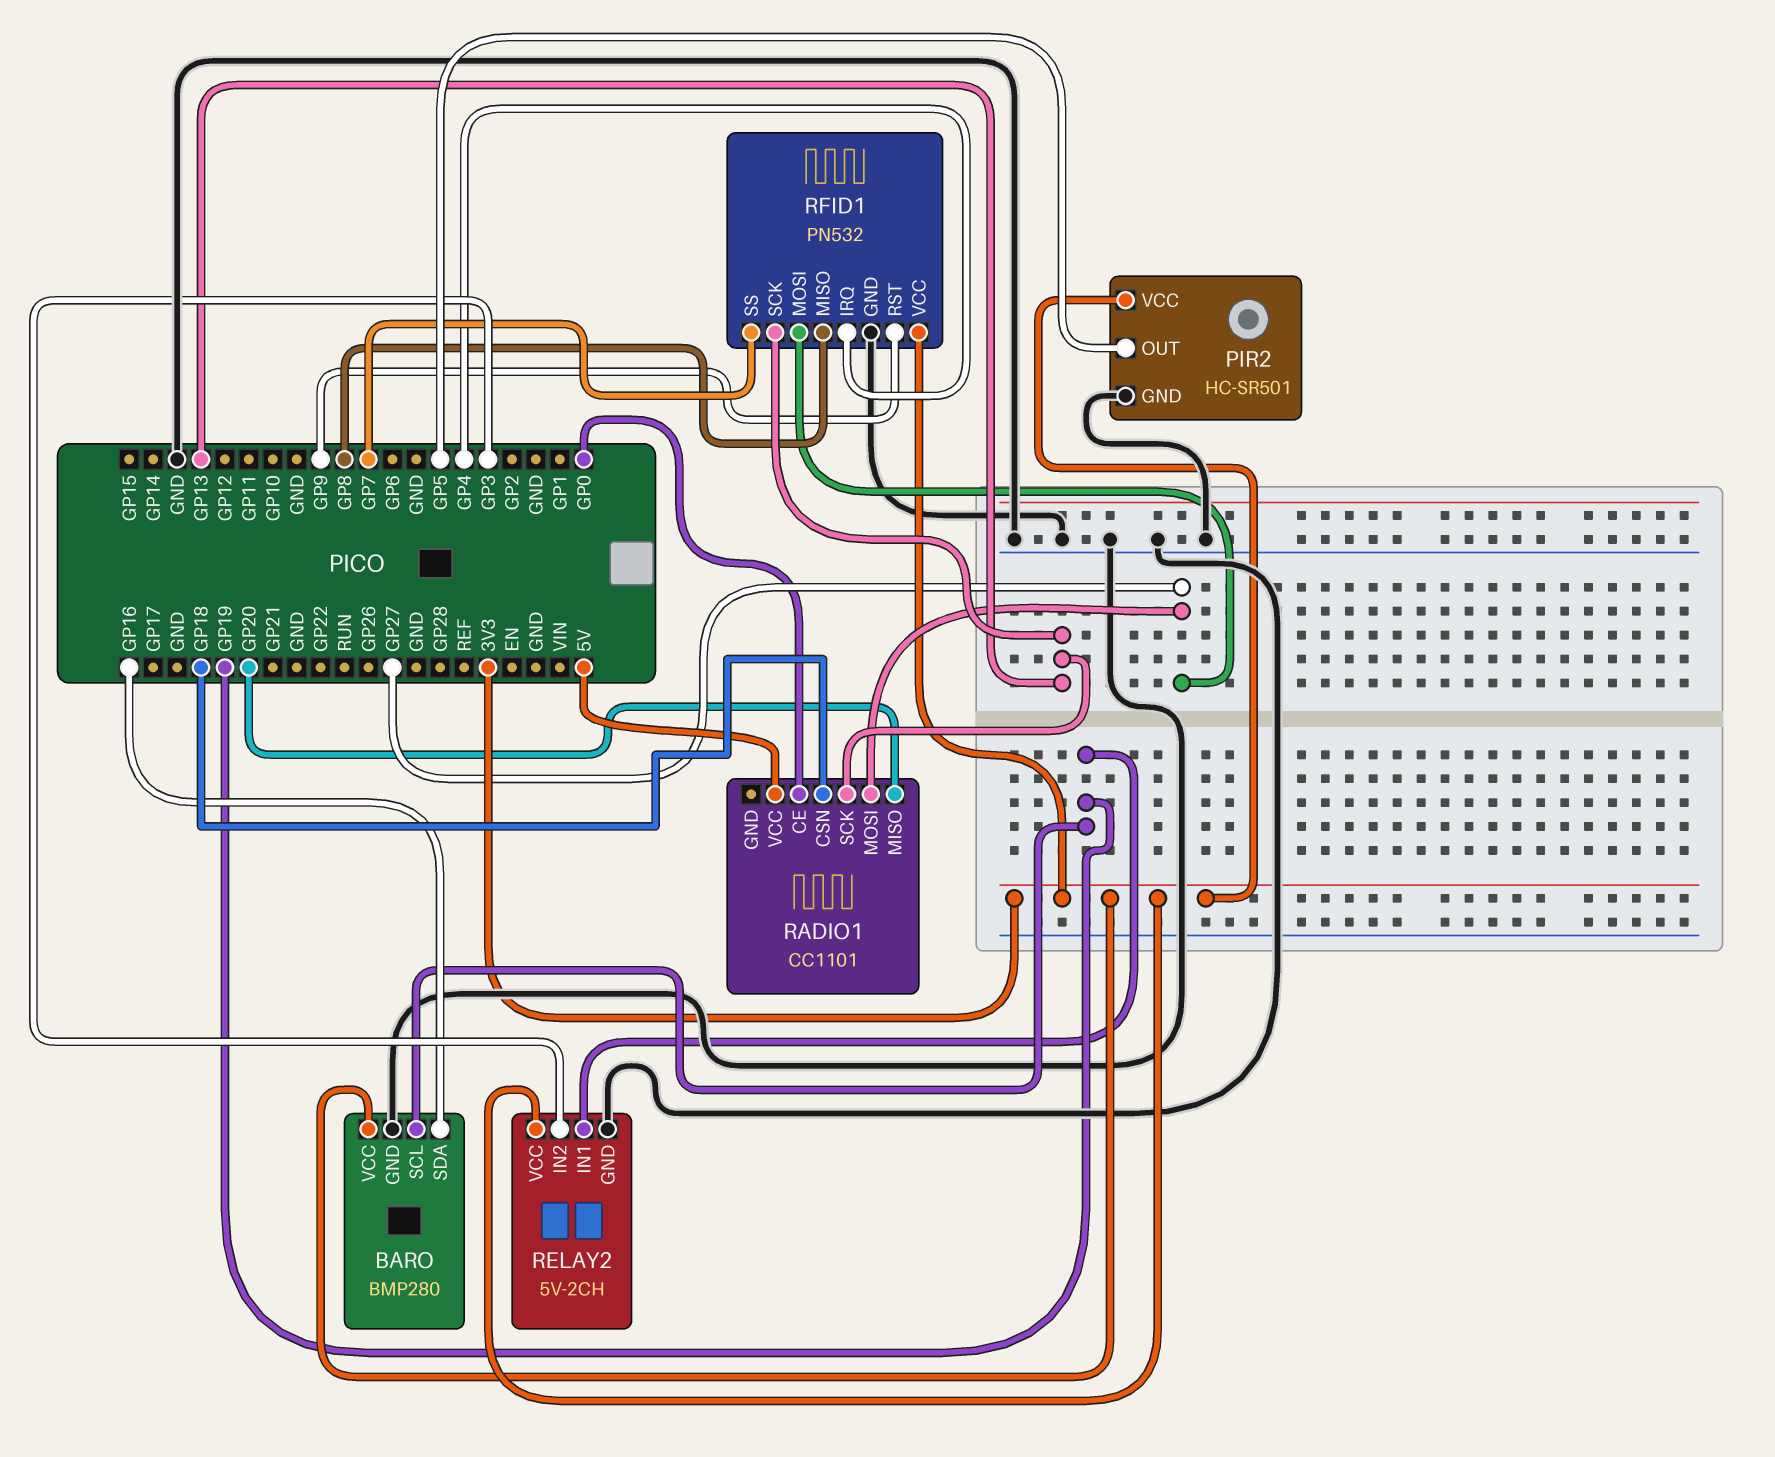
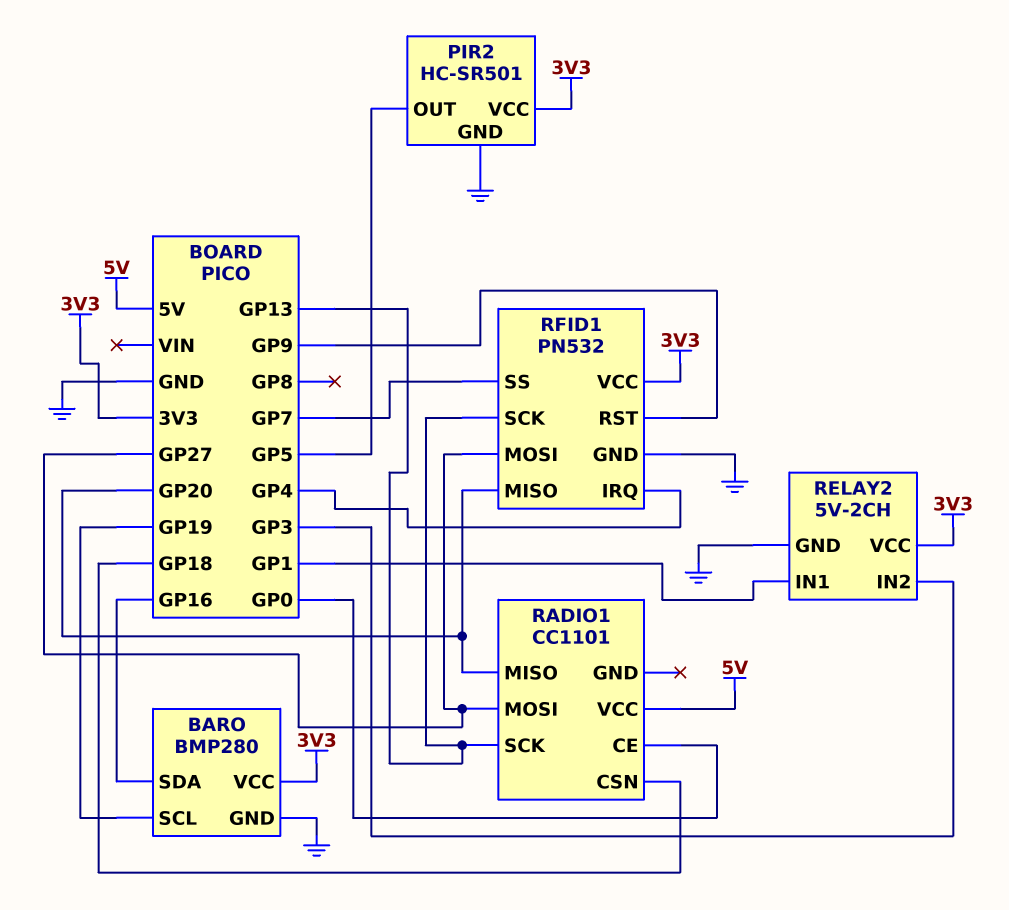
RELAY2 pin IN1: GP19 -> GP1
RFID1 pin MISO: GP8 -> GP20

